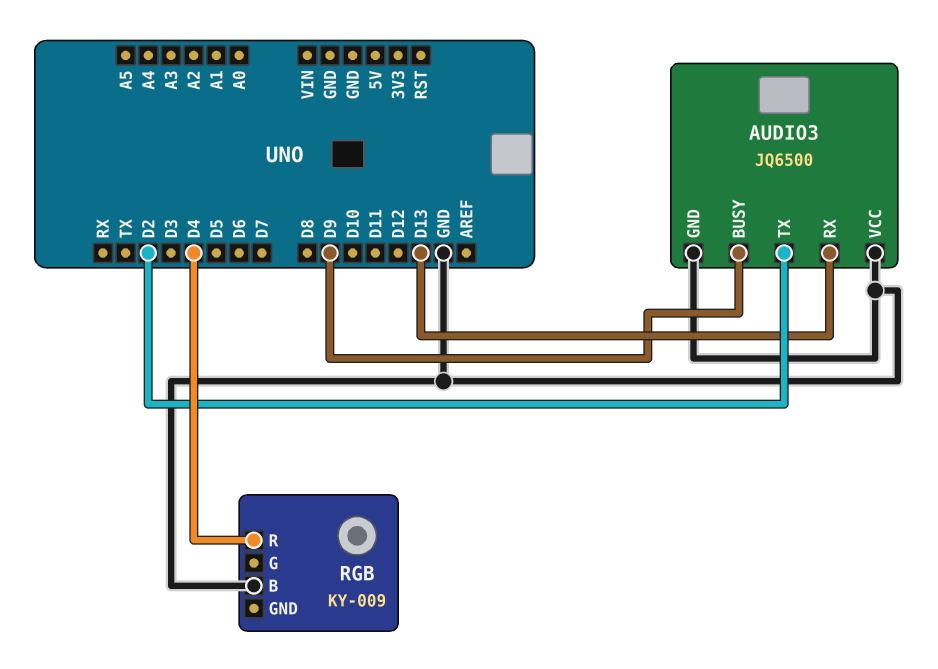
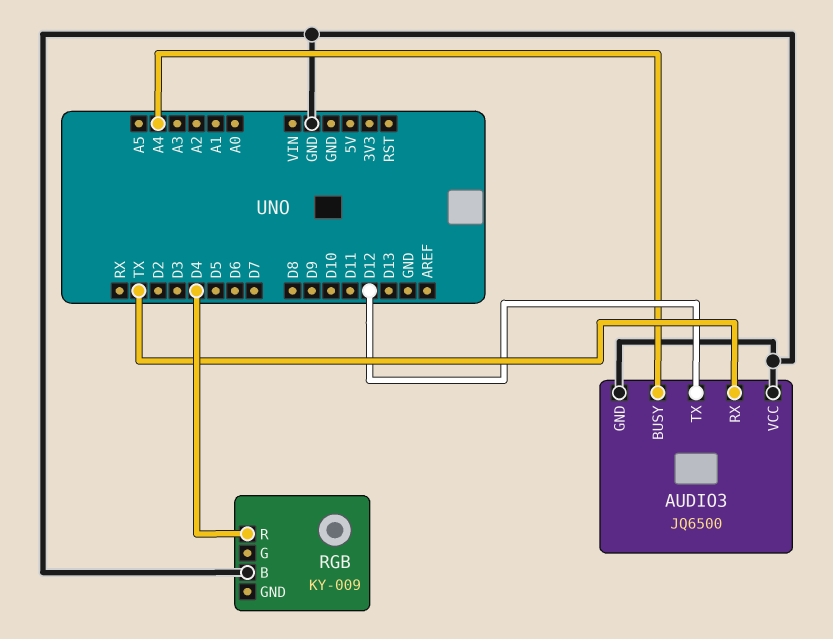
AUDIO3 pin BUSY: D9 -> A4
AUDIO3 pin RX: D13 -> TX
AUDIO3 pin TX: D2 -> D12

